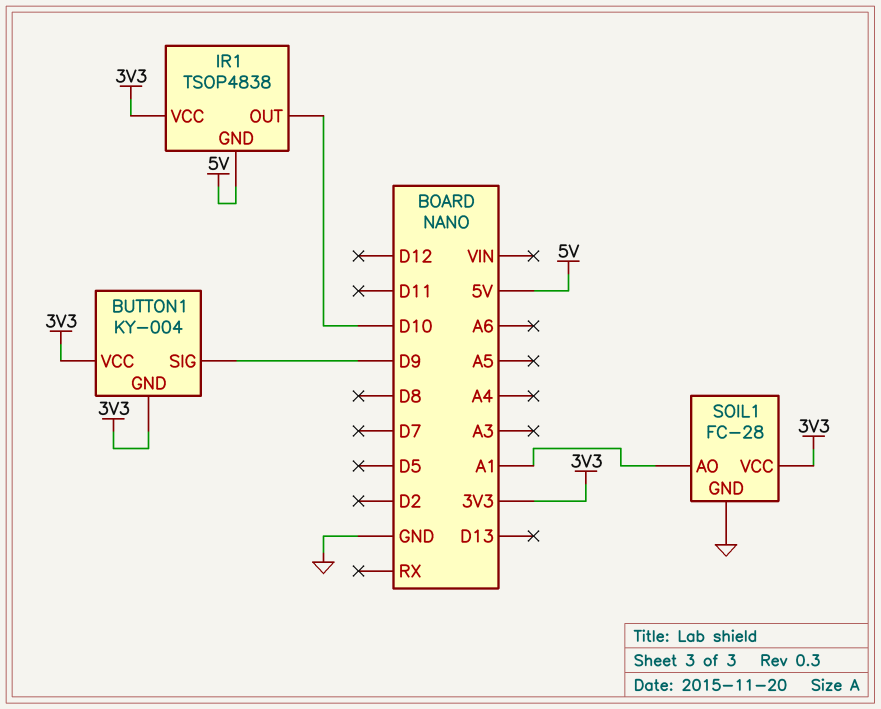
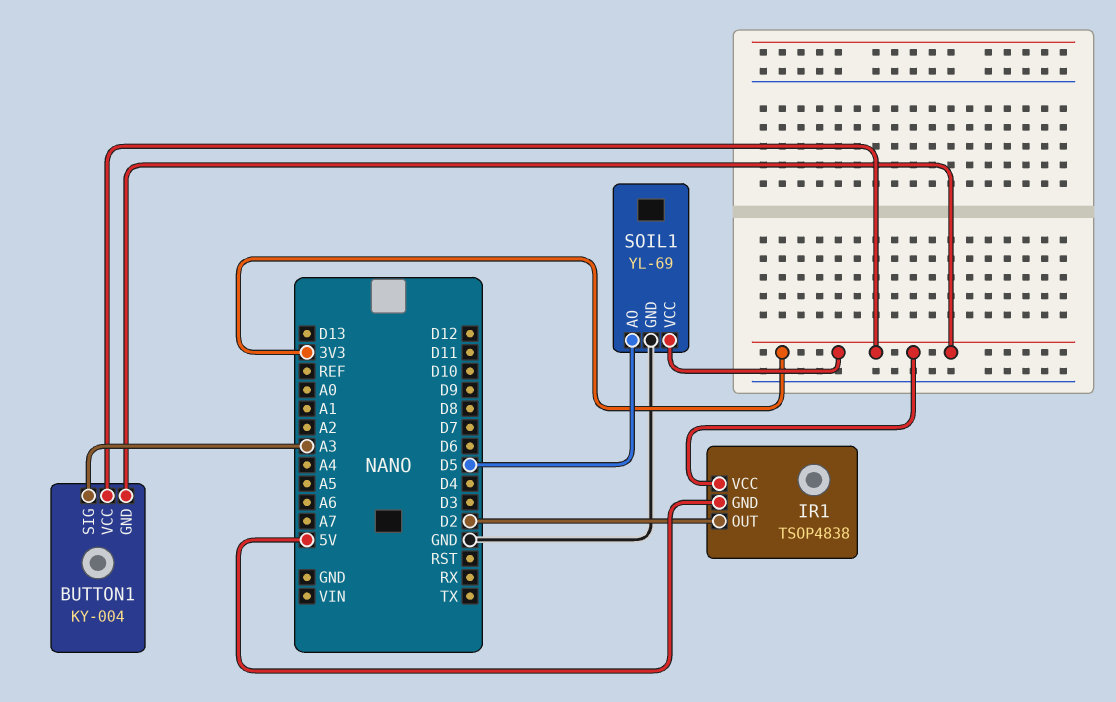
BUTTON1 pin SIG: D9 -> A3
IR1 pin OUT: D10 -> D2
SOIL1: FC-28 -> YL-69
SOIL1 pin AO: A1 -> D5

